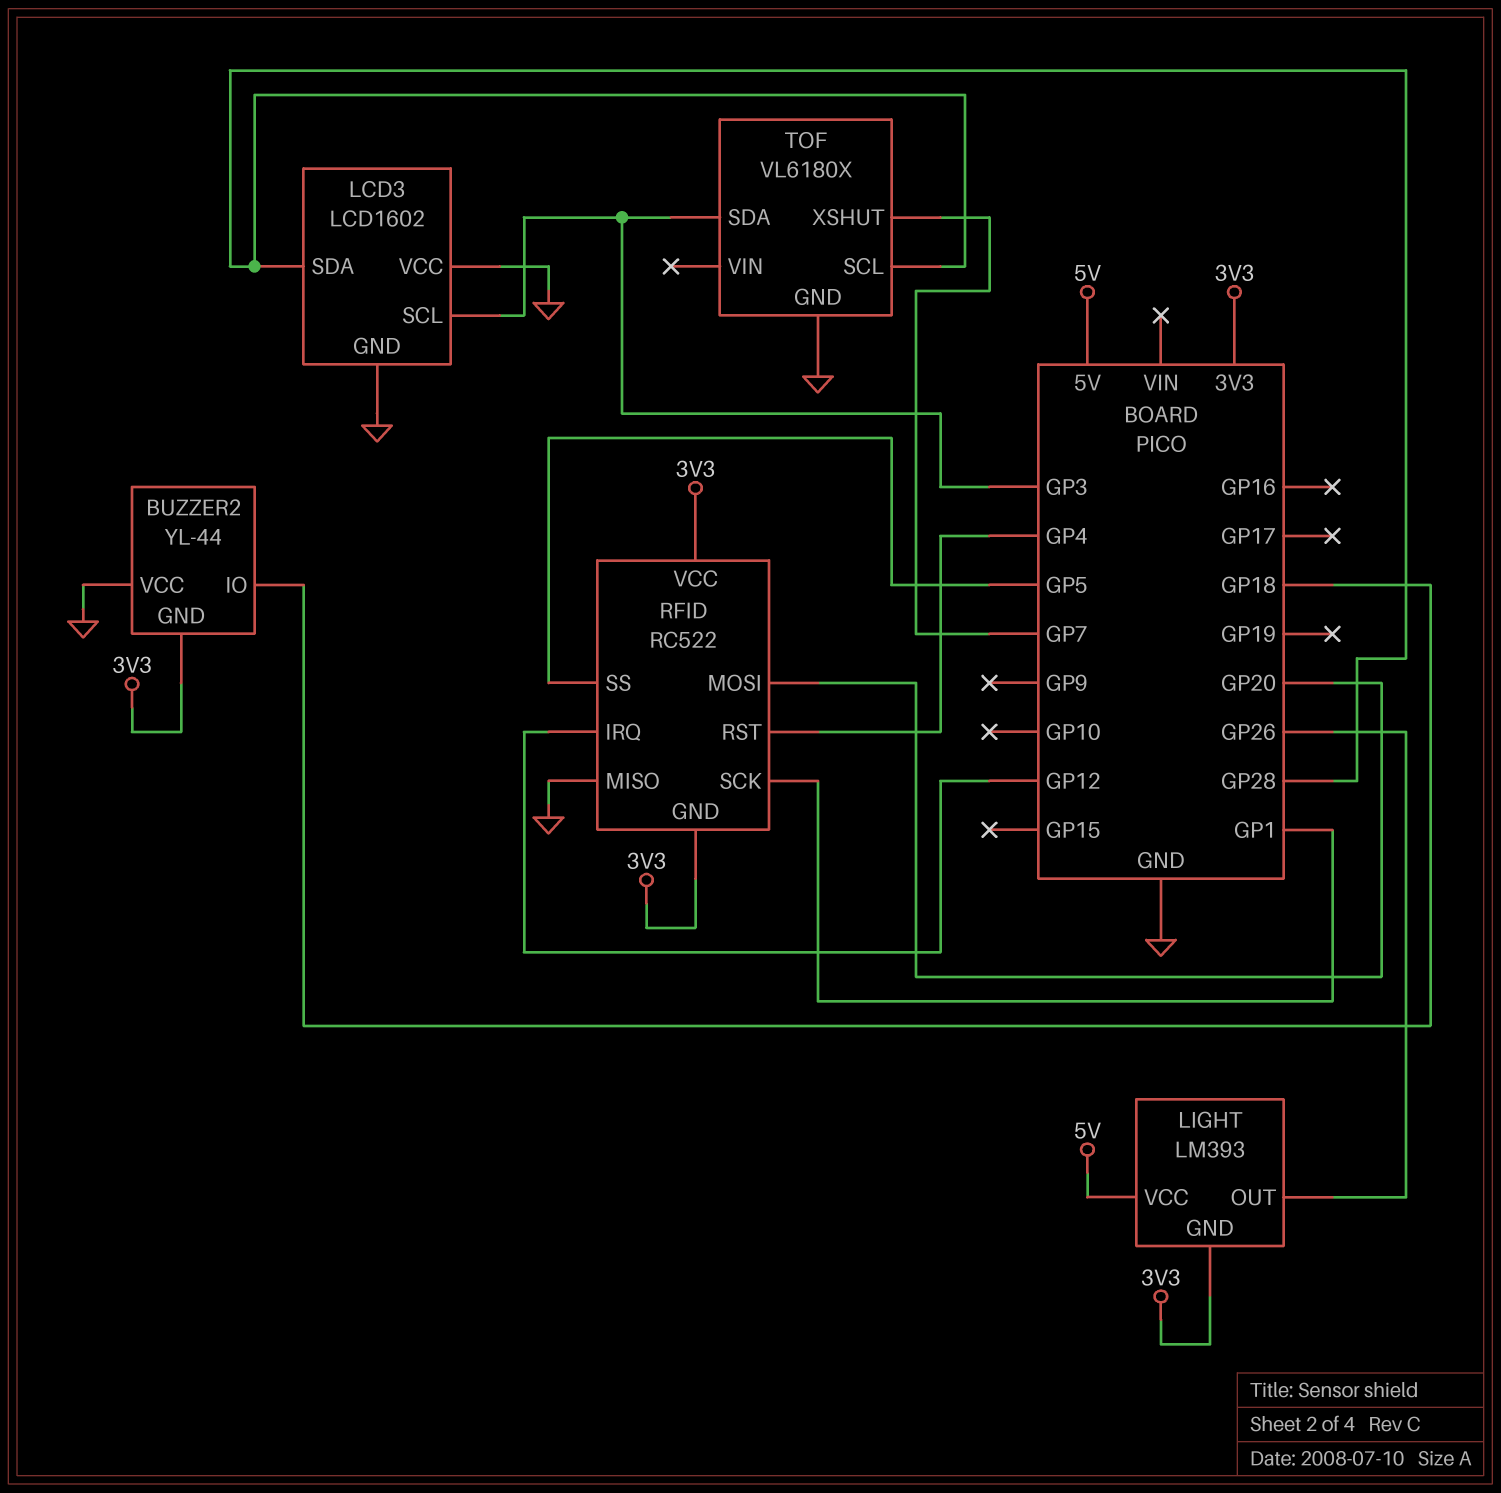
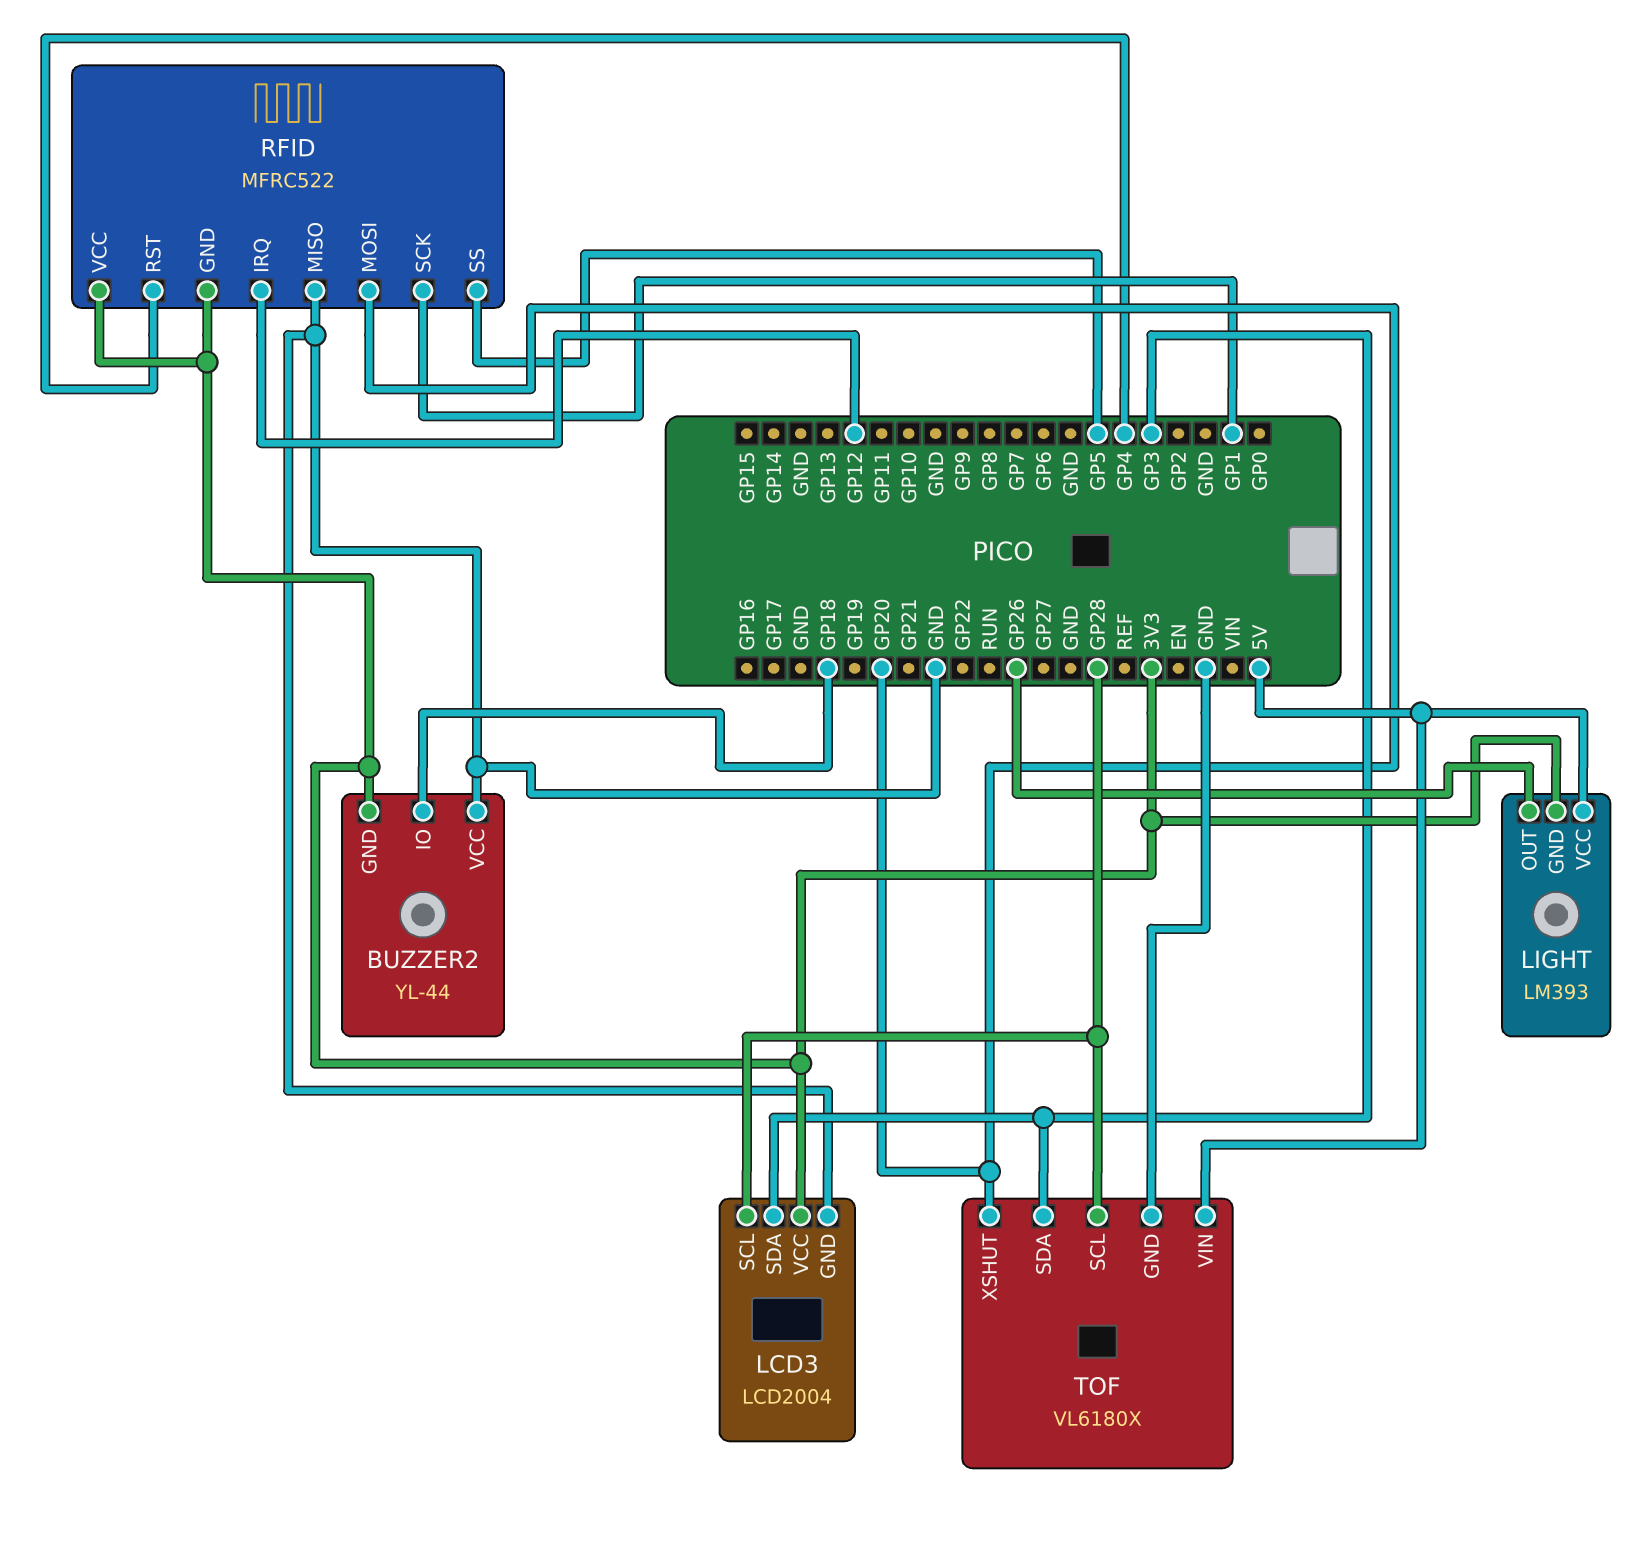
LCD3: LCD1602 -> LCD2004
LCD3 pin SCL: GP3 -> GP28
LCD3 pin SDA: GP28 -> GP3
LCD3 pin VCC: GND -> 3V3
RFID: RC522 -> MFRC522
TOF pin VIN: none -> 5V
TOF pin XSHUT: GP7 -> GP20

